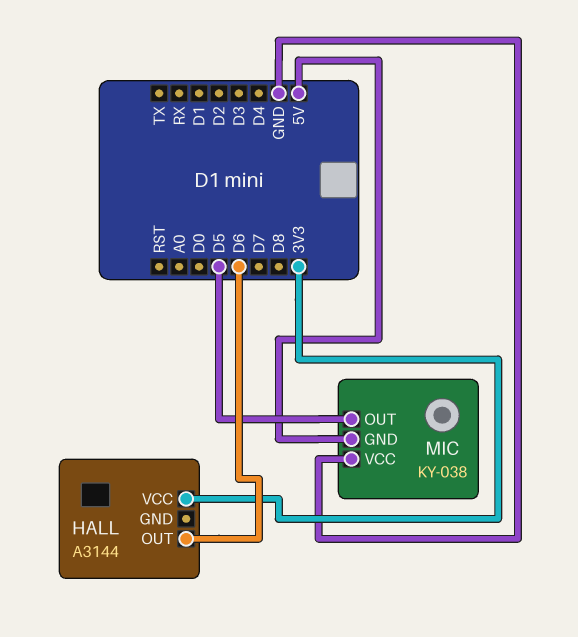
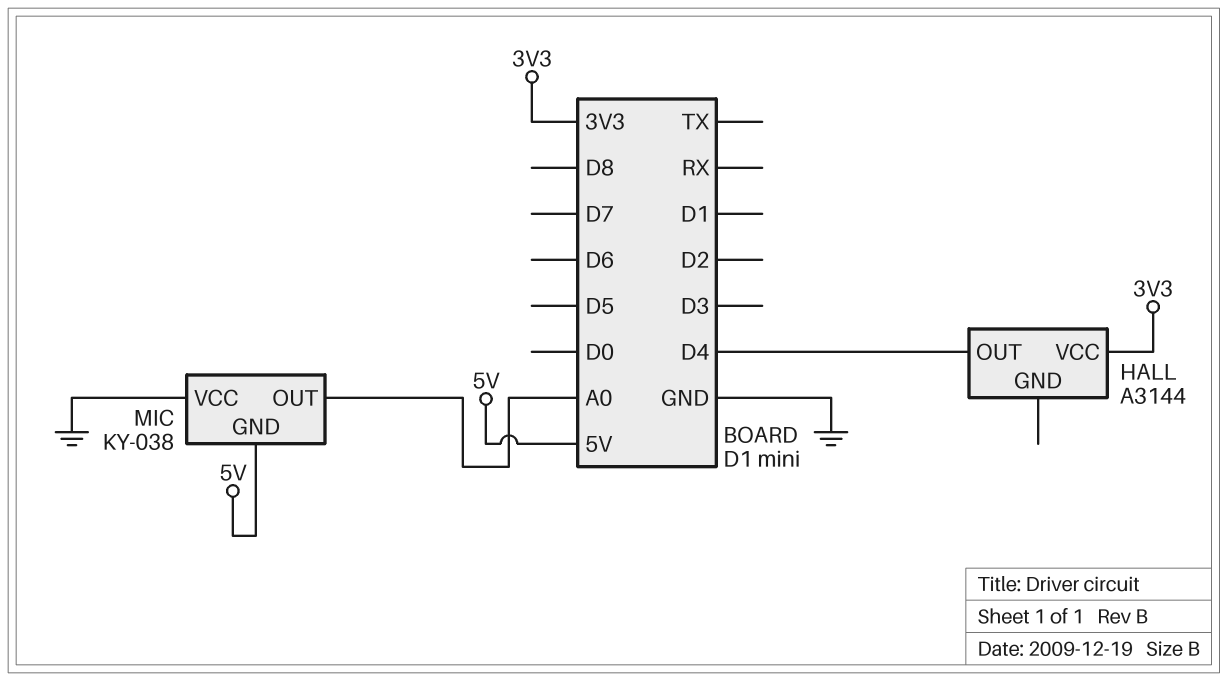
HALL pin OUT: D6 -> D4
MIC pin OUT: D5 -> A0

